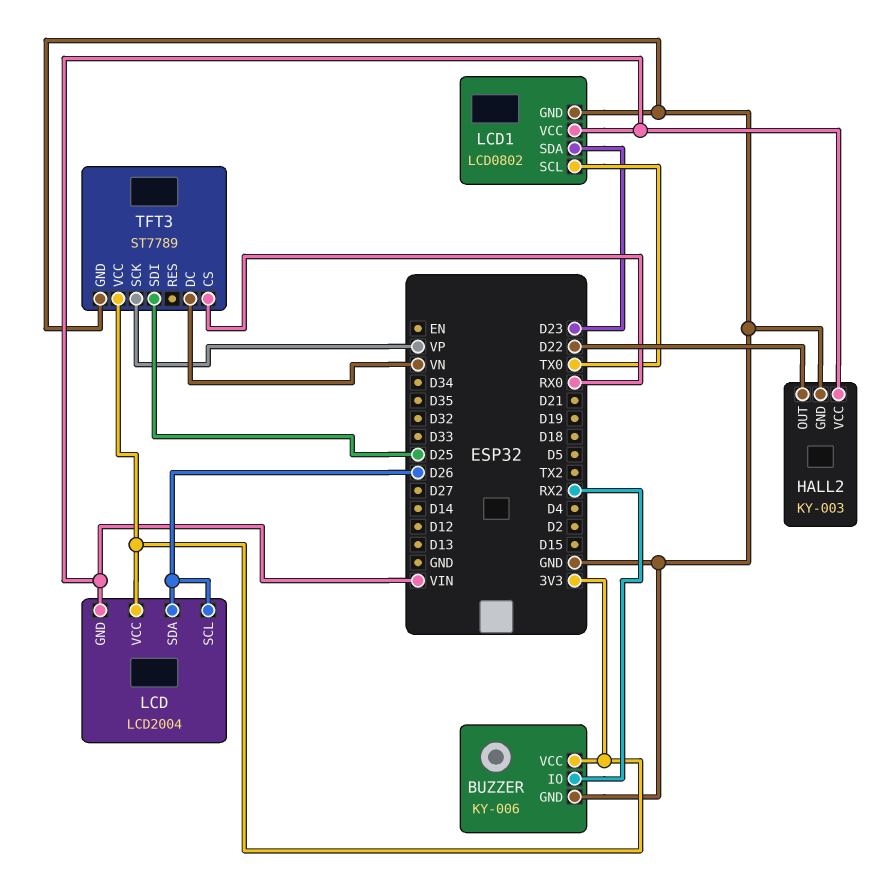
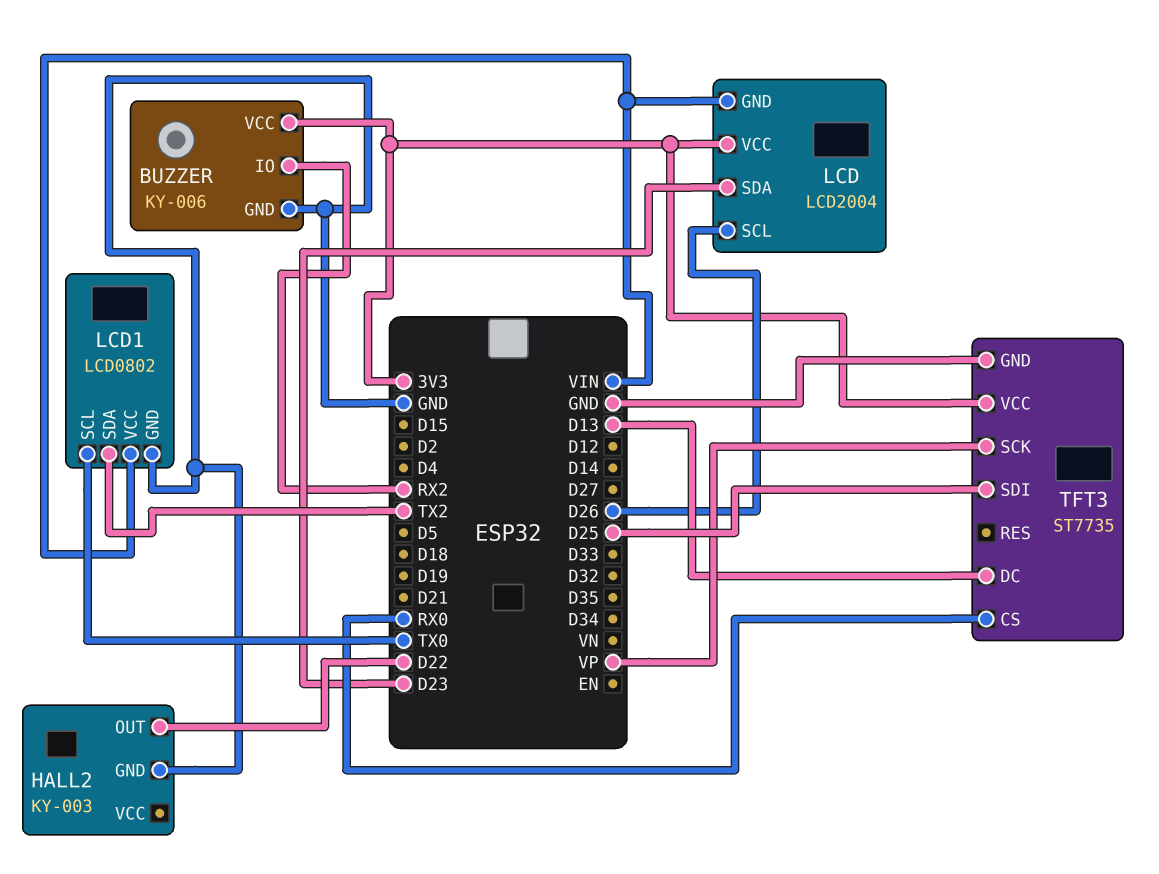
HALL2 pin VCC: VIN -> none
LCD pin SDA: D26 -> D23
LCD1 pin SDA: D23 -> TX2
TFT3: ST7789 -> ST7735
TFT3 pin DC: VN -> D13

